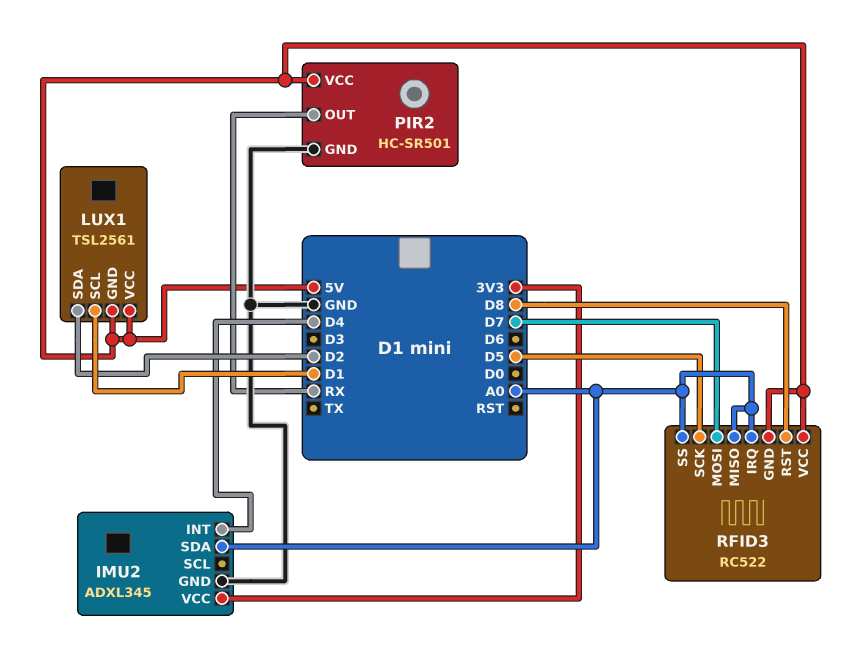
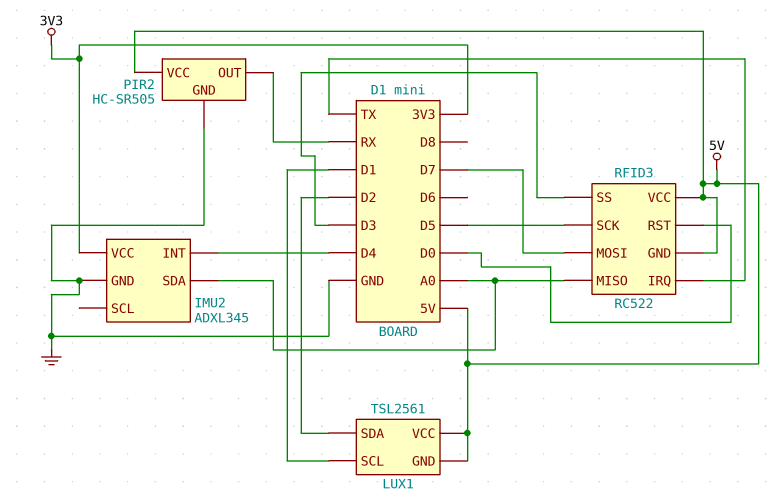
PIR2: HC-SR501 -> HC-SR505
RFID3 pin IRQ: A0 -> TX
RFID3 pin RST: D8 -> D0
RFID3 pin SS: A0 -> D3

